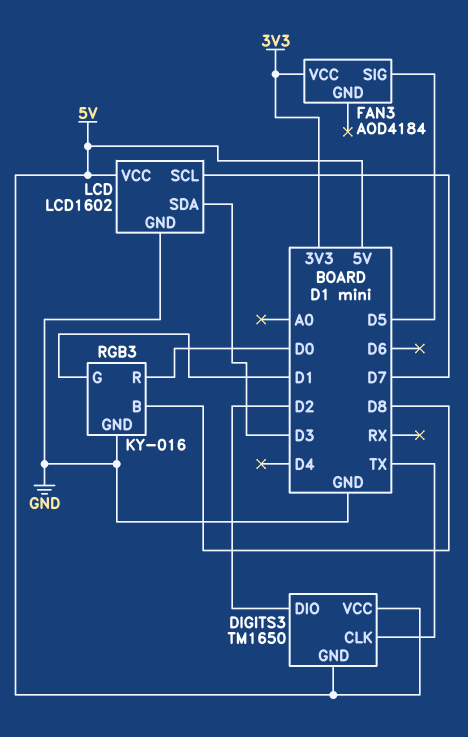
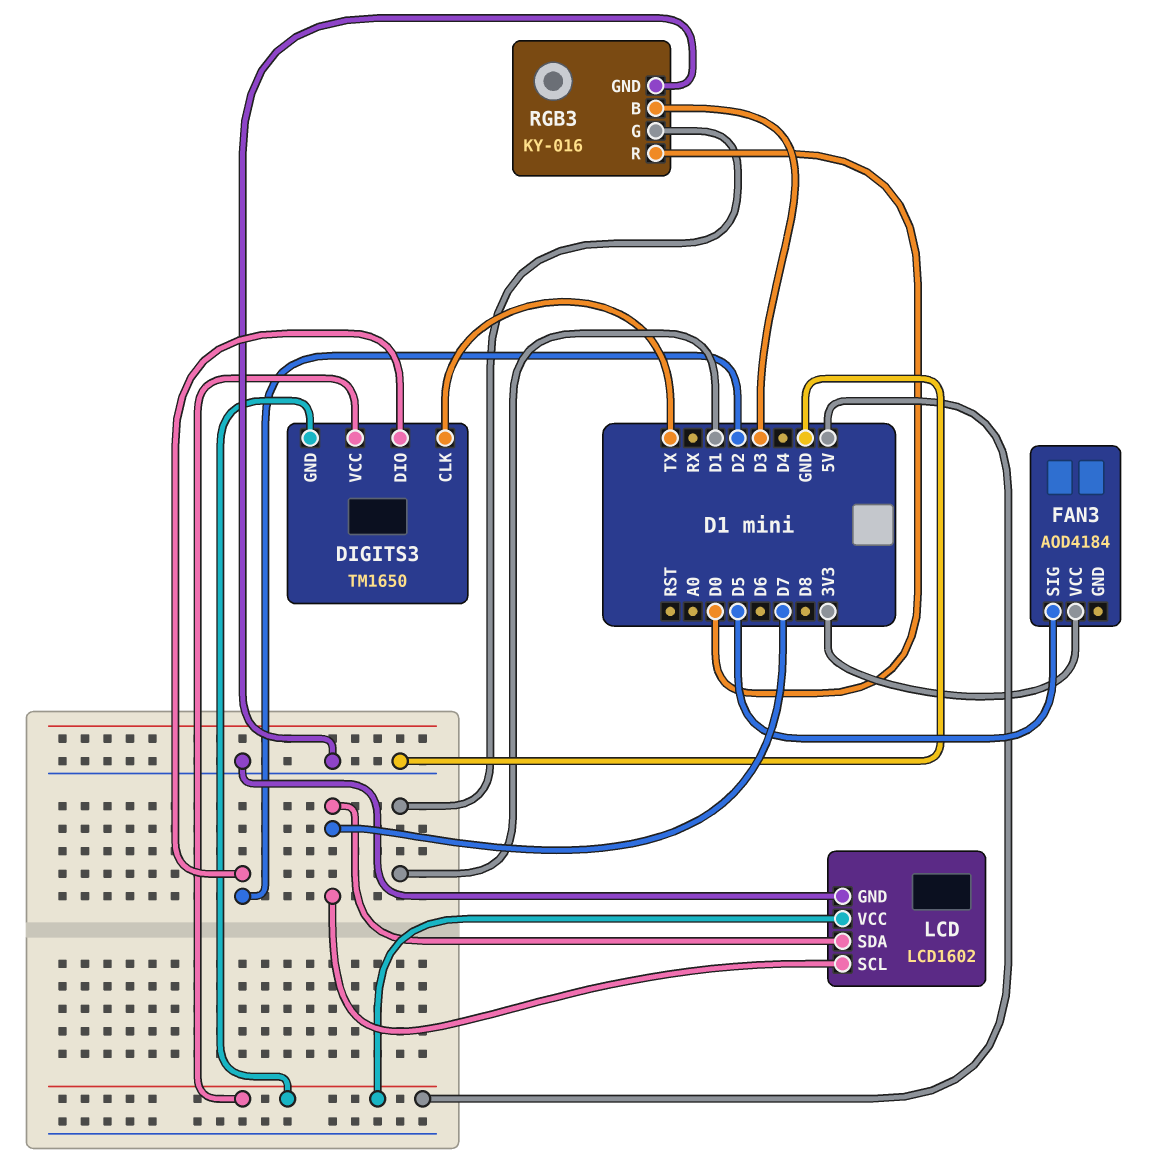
LCD pin SDA: D3 -> D7
RGB3 pin B: D8 -> D3

